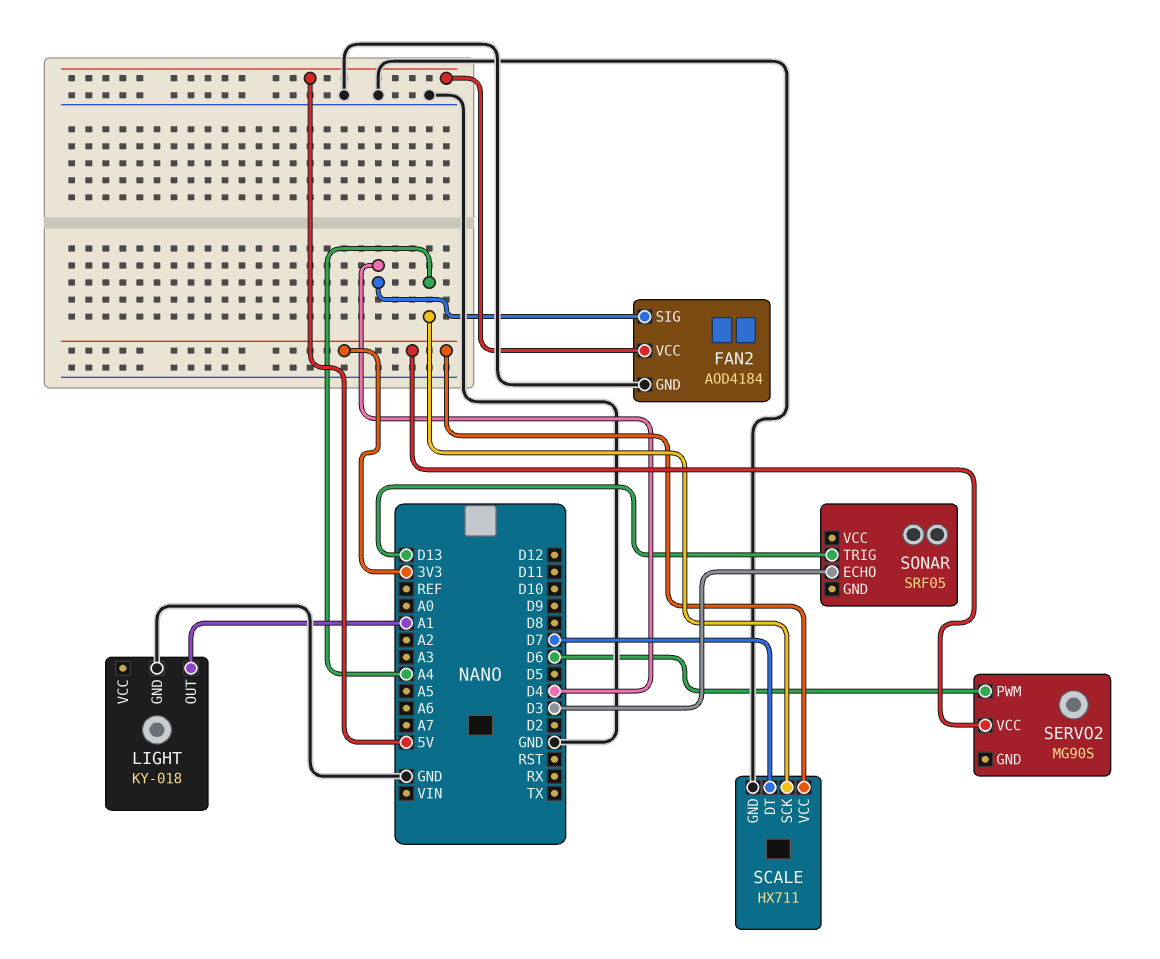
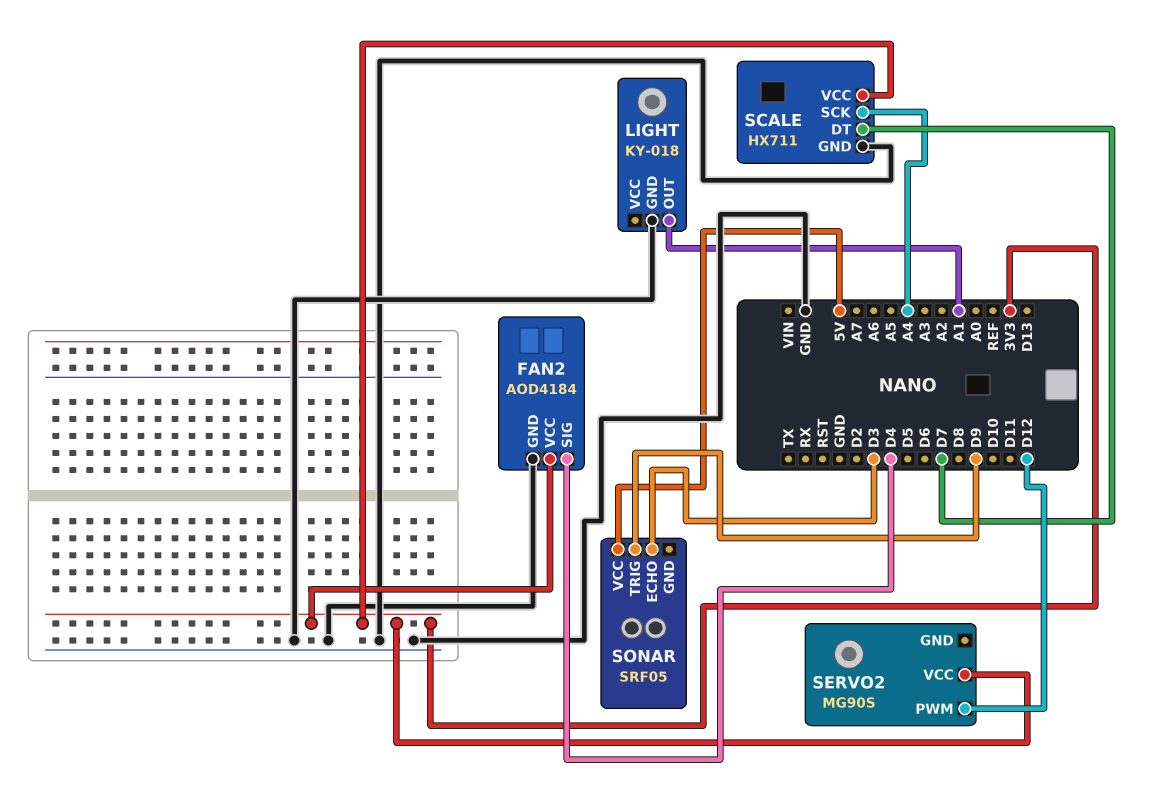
FAN2 pin VCC: 5V -> 3V3
SERVO2 pin PWM: D6 -> D12
SONAR pin TRIG: D13 -> D9
SONAR pin VCC: none -> 5V

